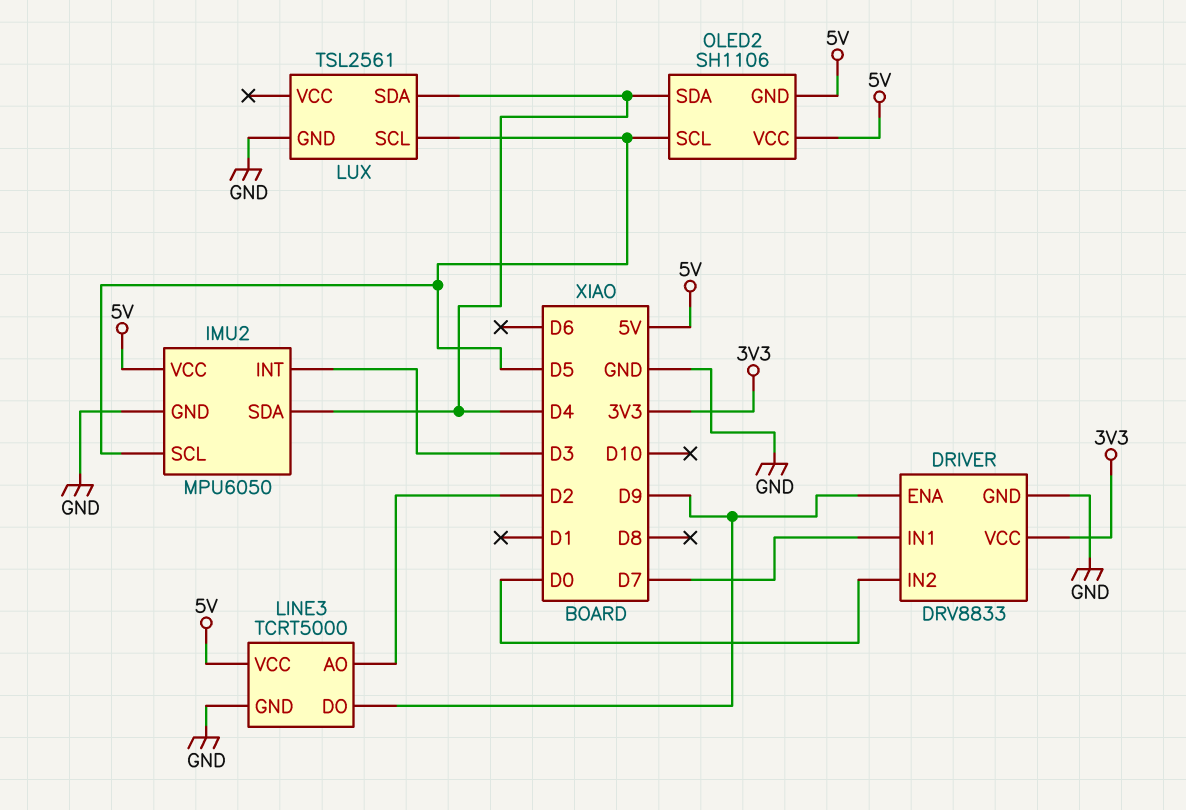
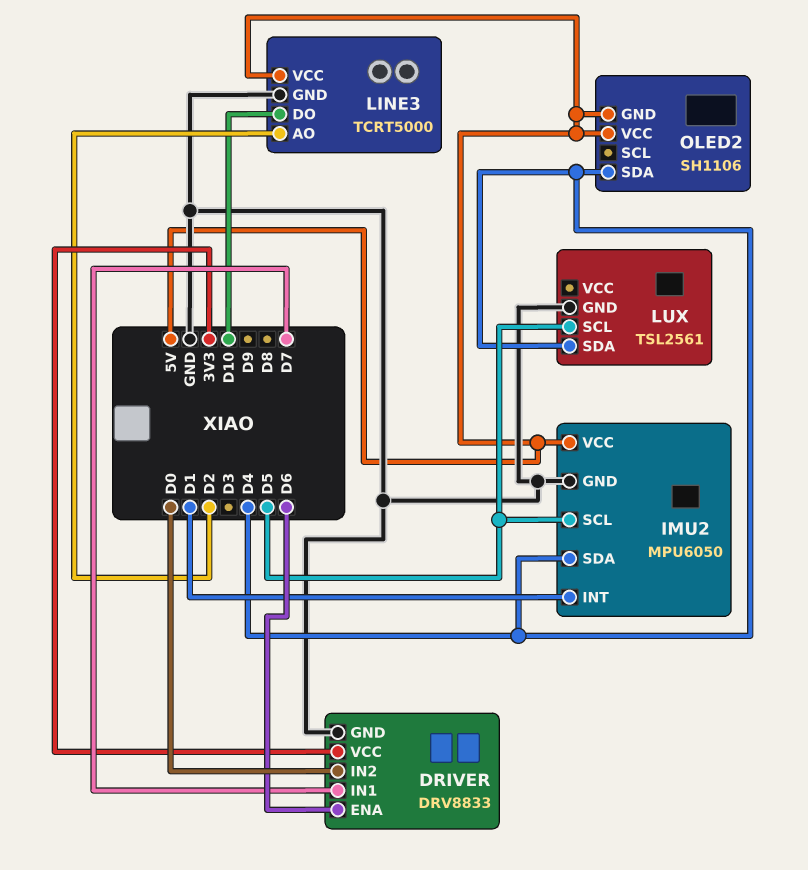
DRIVER pin ENA: D9 -> D6
IMU2 pin INT: D3 -> D1
LINE3 pin DO: D9 -> D10
OLED2 pin SCL: D5 -> none

